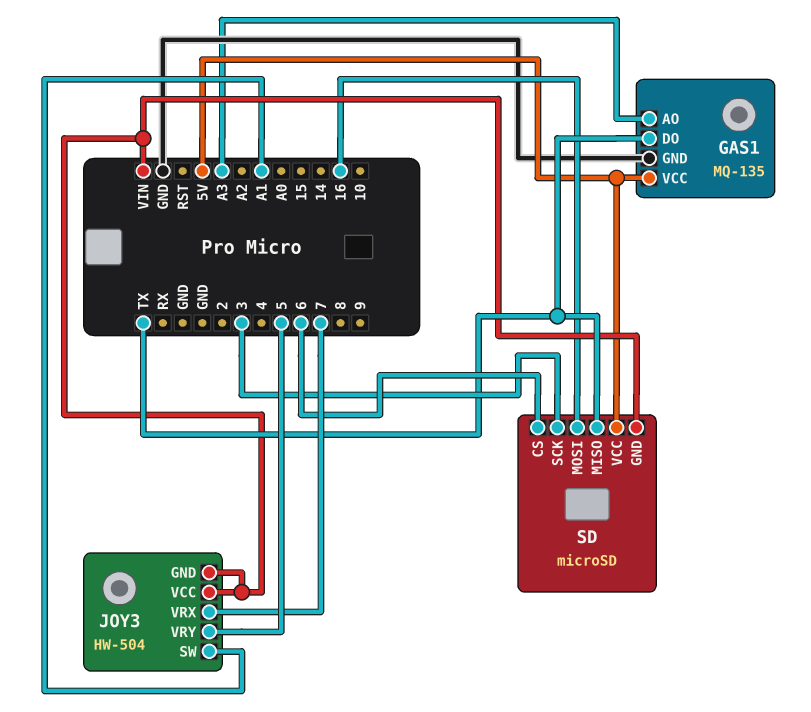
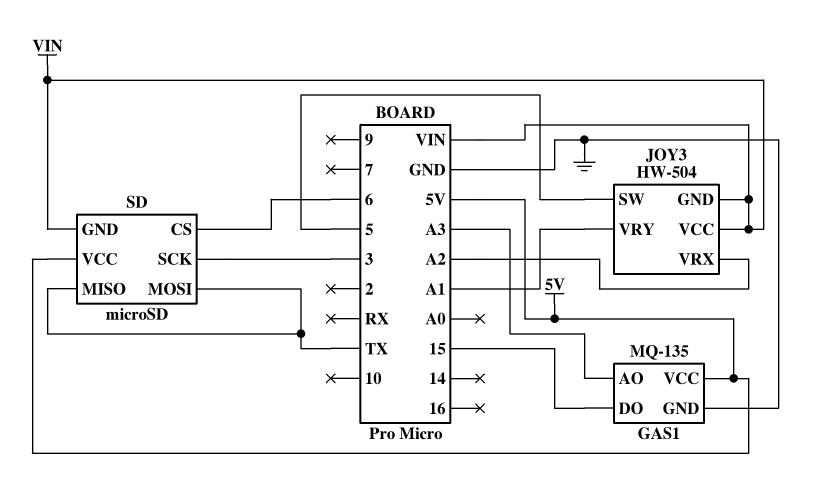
GAS1 pin DO: TX -> 15
JOY3 pin SW: A1 -> 5
JOY3 pin VRX: 7 -> A2
JOY3 pin VRY: 5 -> A1
SD pin MOSI: 16 -> TX

